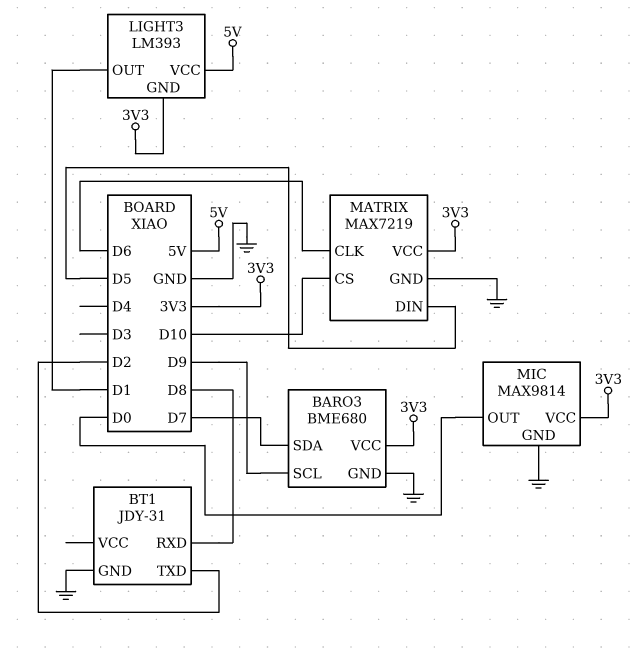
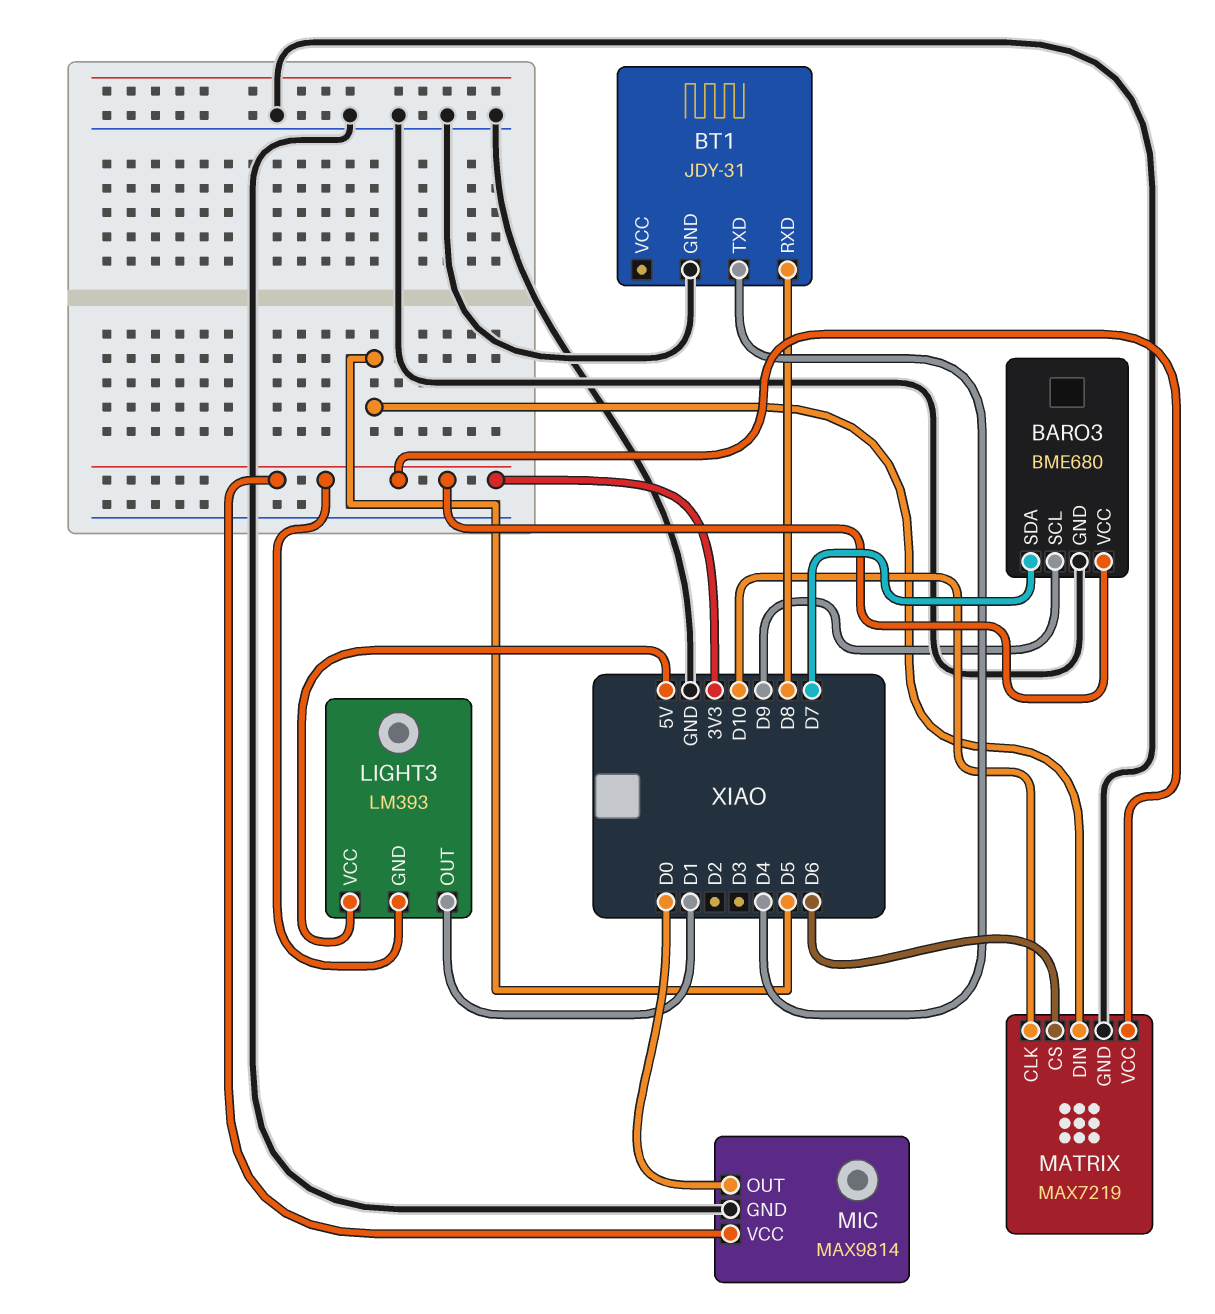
BT1 pin TXD: D2 -> D4
MATRIX pin CLK: D6 -> D10
MATRIX pin CS: D10 -> D6

